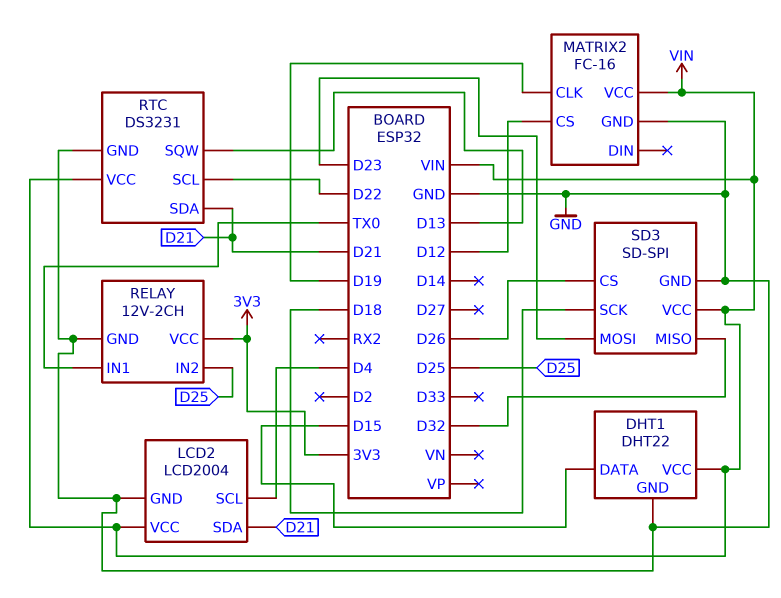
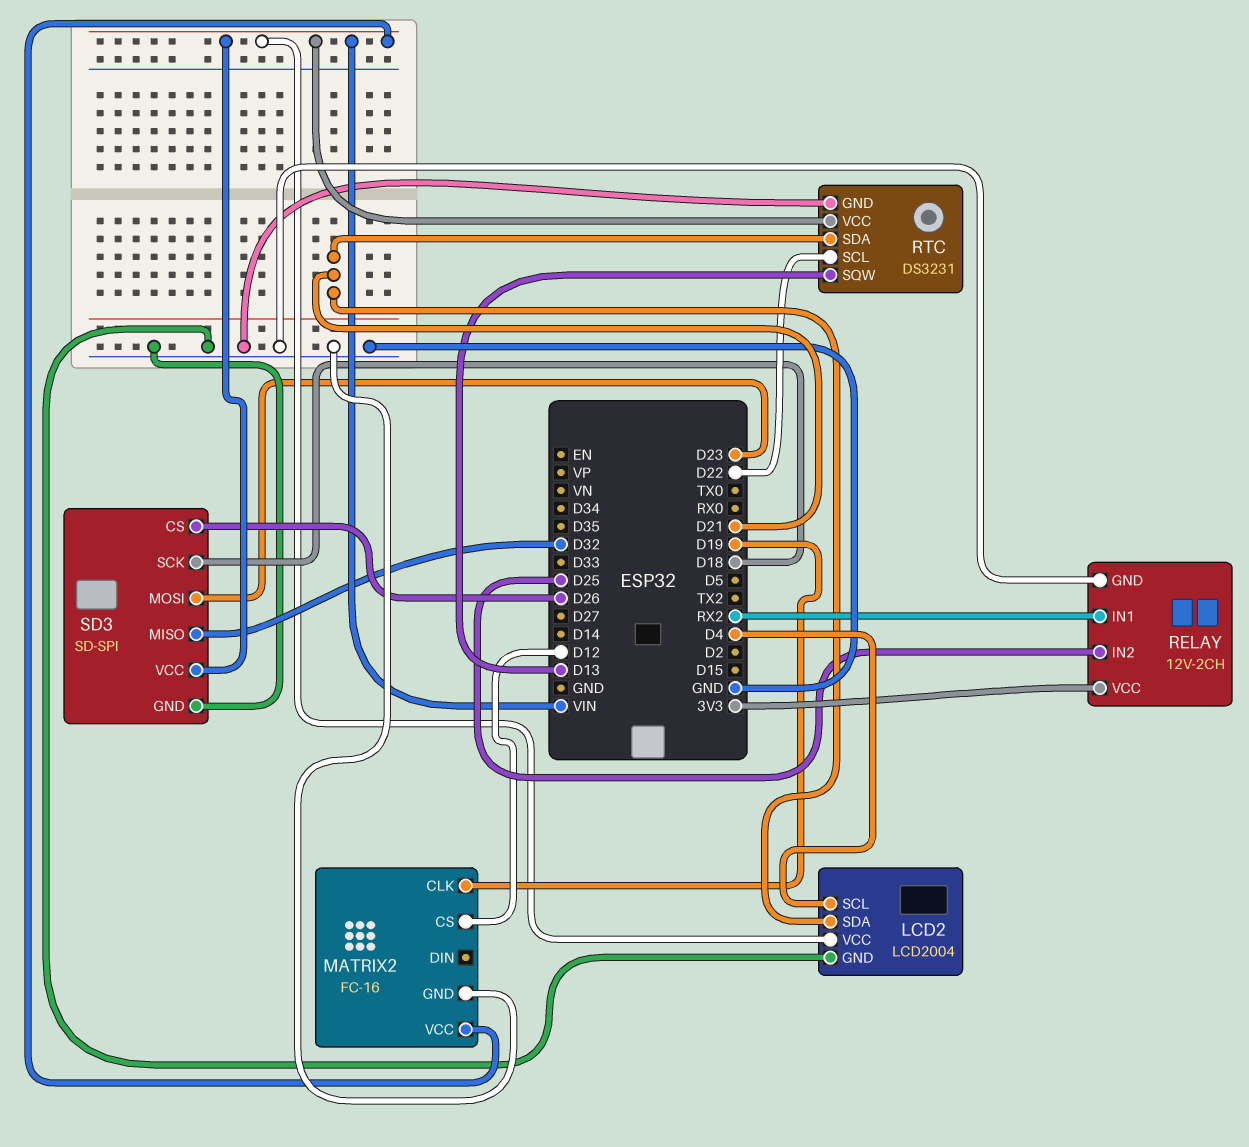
DHT1: DHT22 -> none
DHT1 pin DATA: D15 -> none
DHT1 pin GND: GND -> none
DHT1 pin VCC: VIN -> none
RELAY pin IN1: TX0 -> RX2

